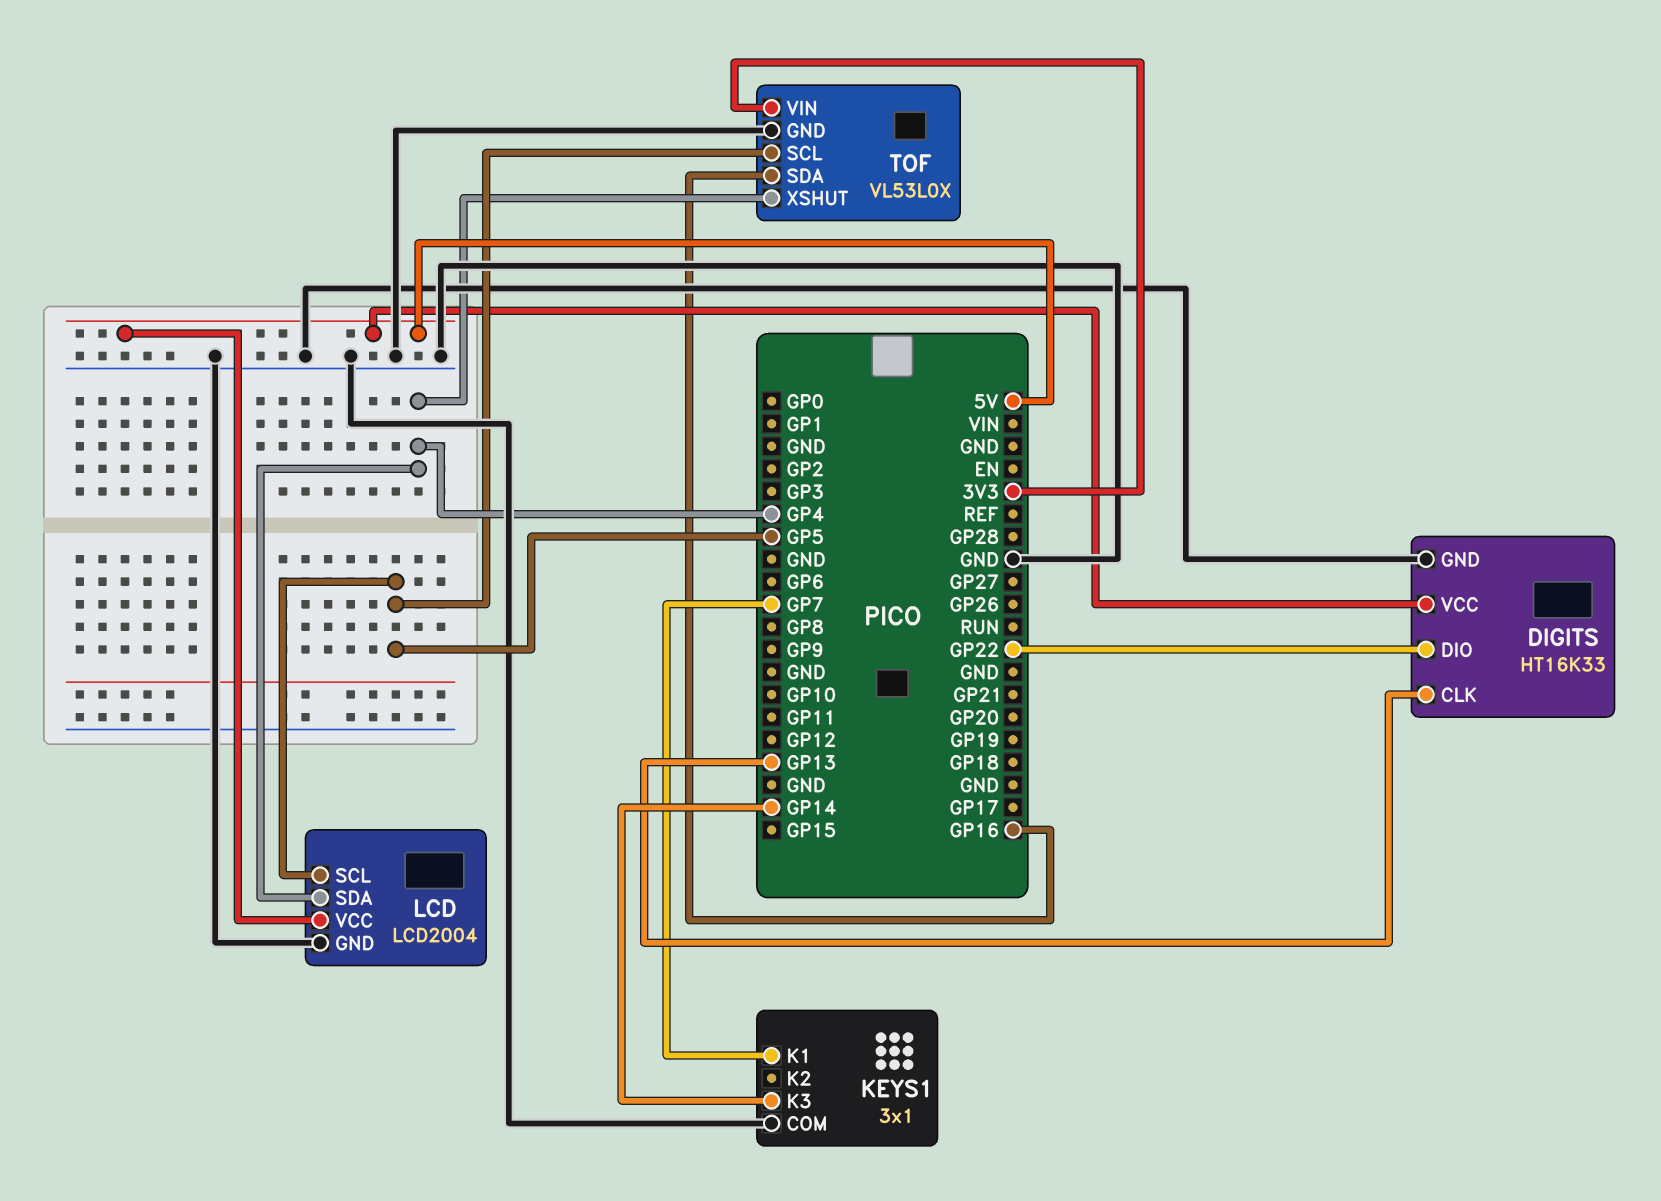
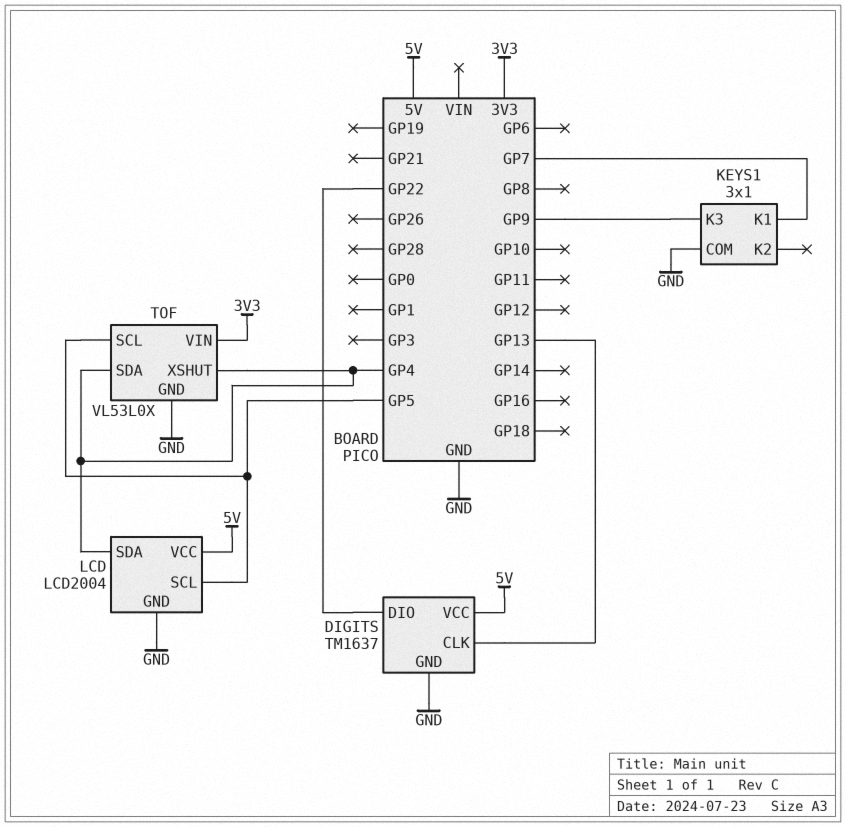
DIGITS: HT16K33 -> TM1637
KEYS1 pin K3: GP14 -> GP9
TOF pin SDA: GP16 -> GP4

